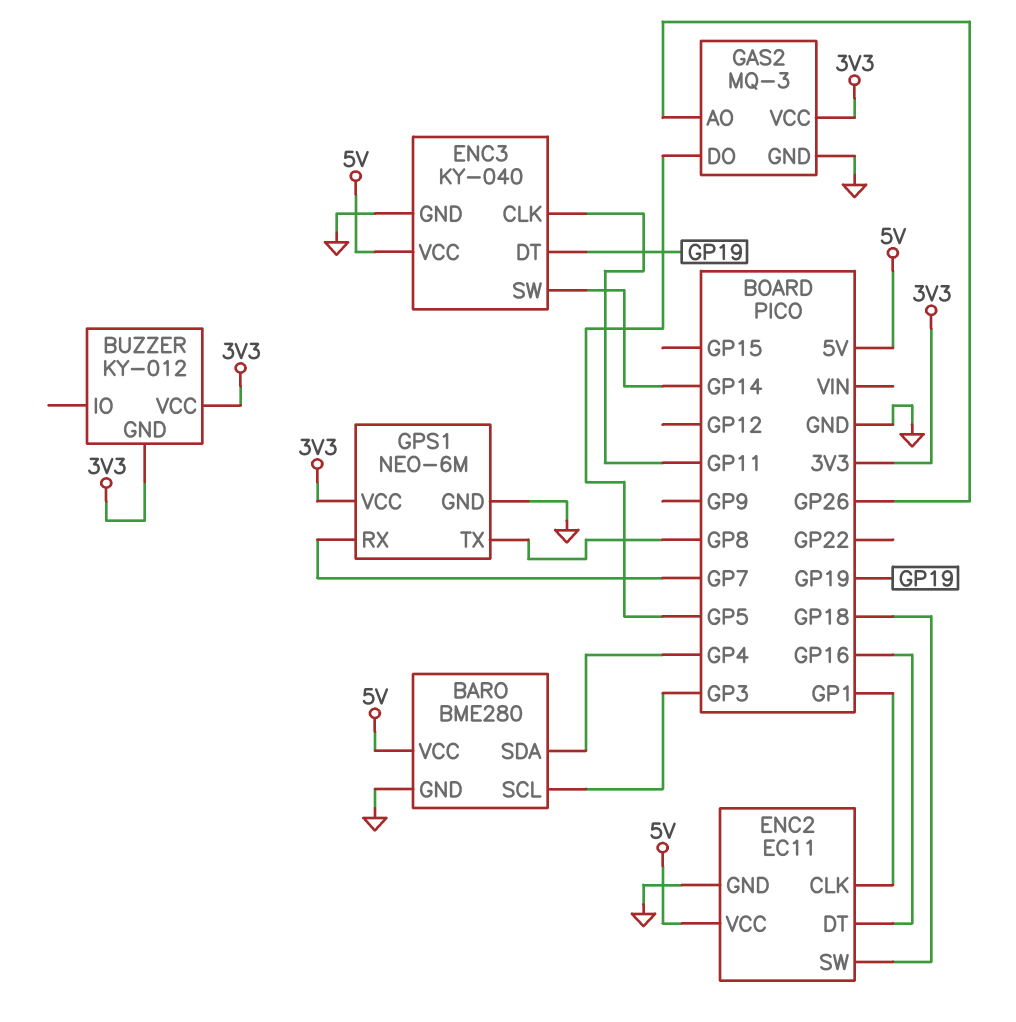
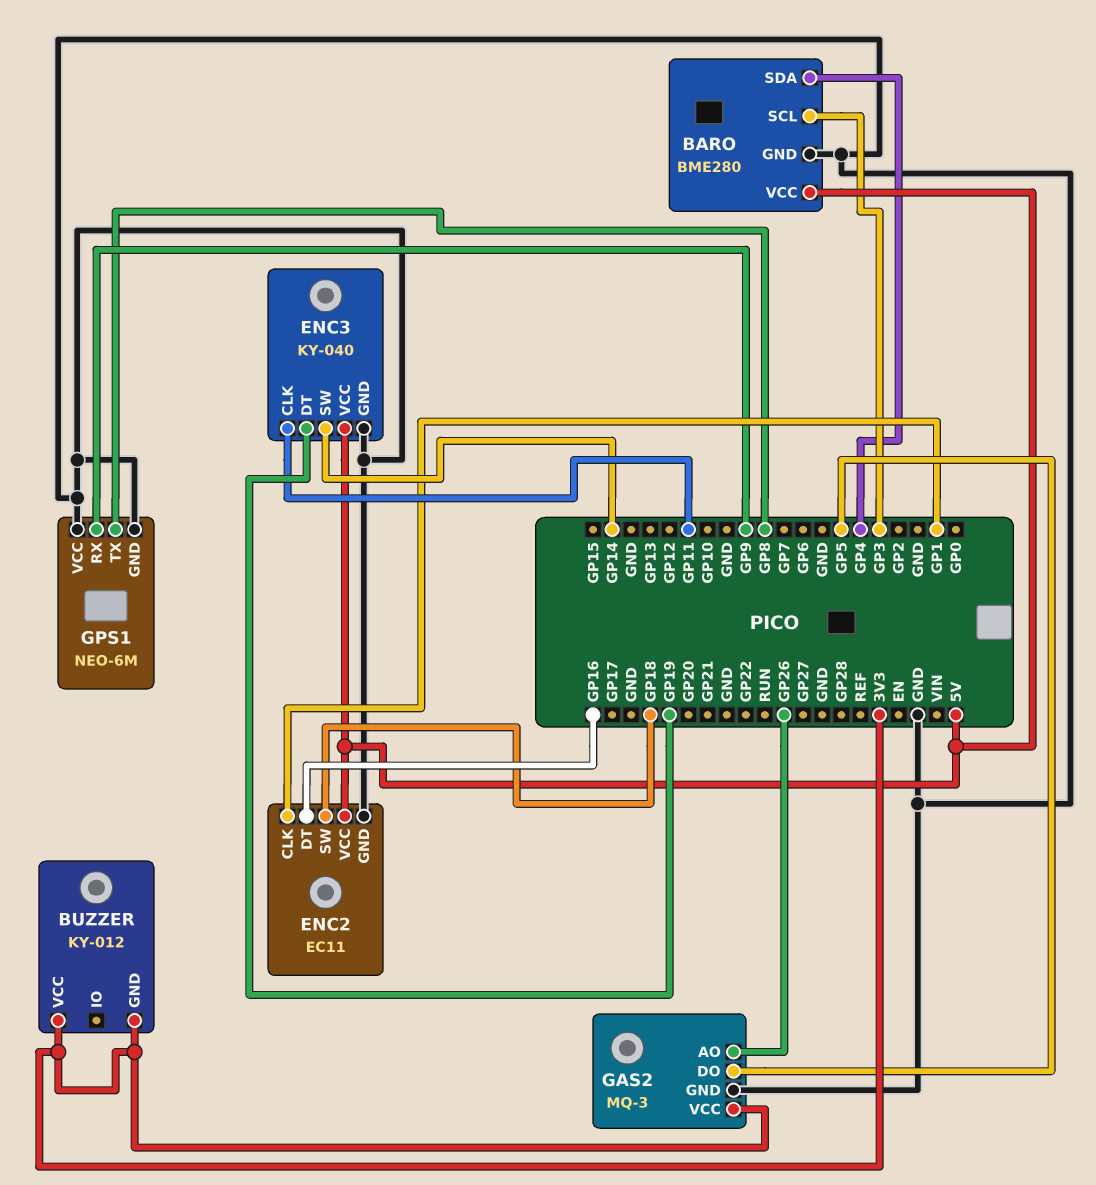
GPS1 pin RX: GP7 -> GP9
GPS1 pin VCC: 3V3 -> GND

